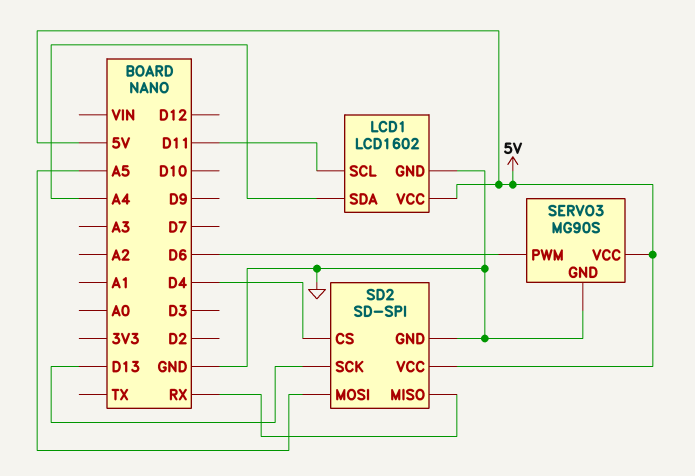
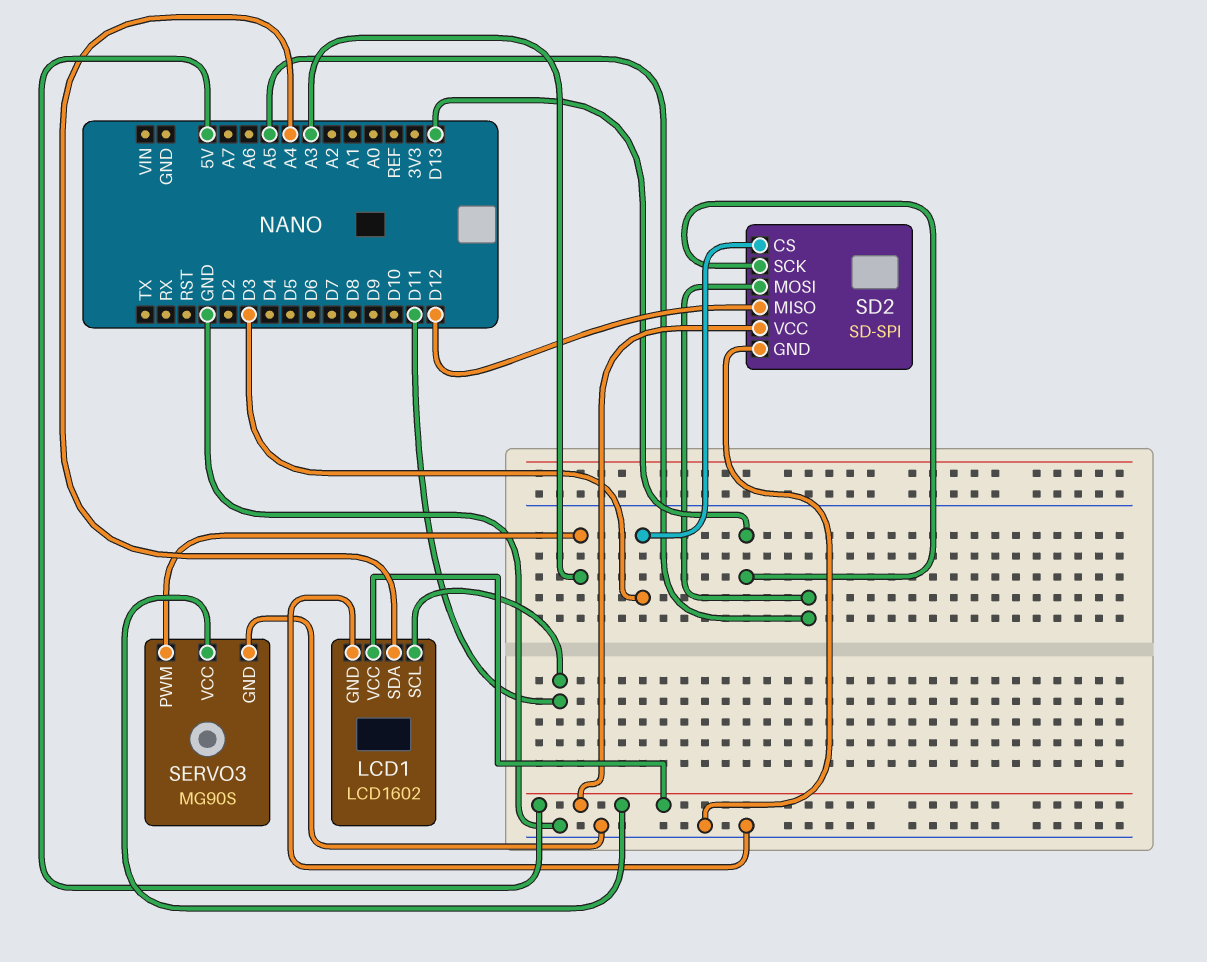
SD2 pin CS: D4 -> D3
SD2 pin MISO: RX -> D12
SERVO3 pin PWM: D6 -> A3

